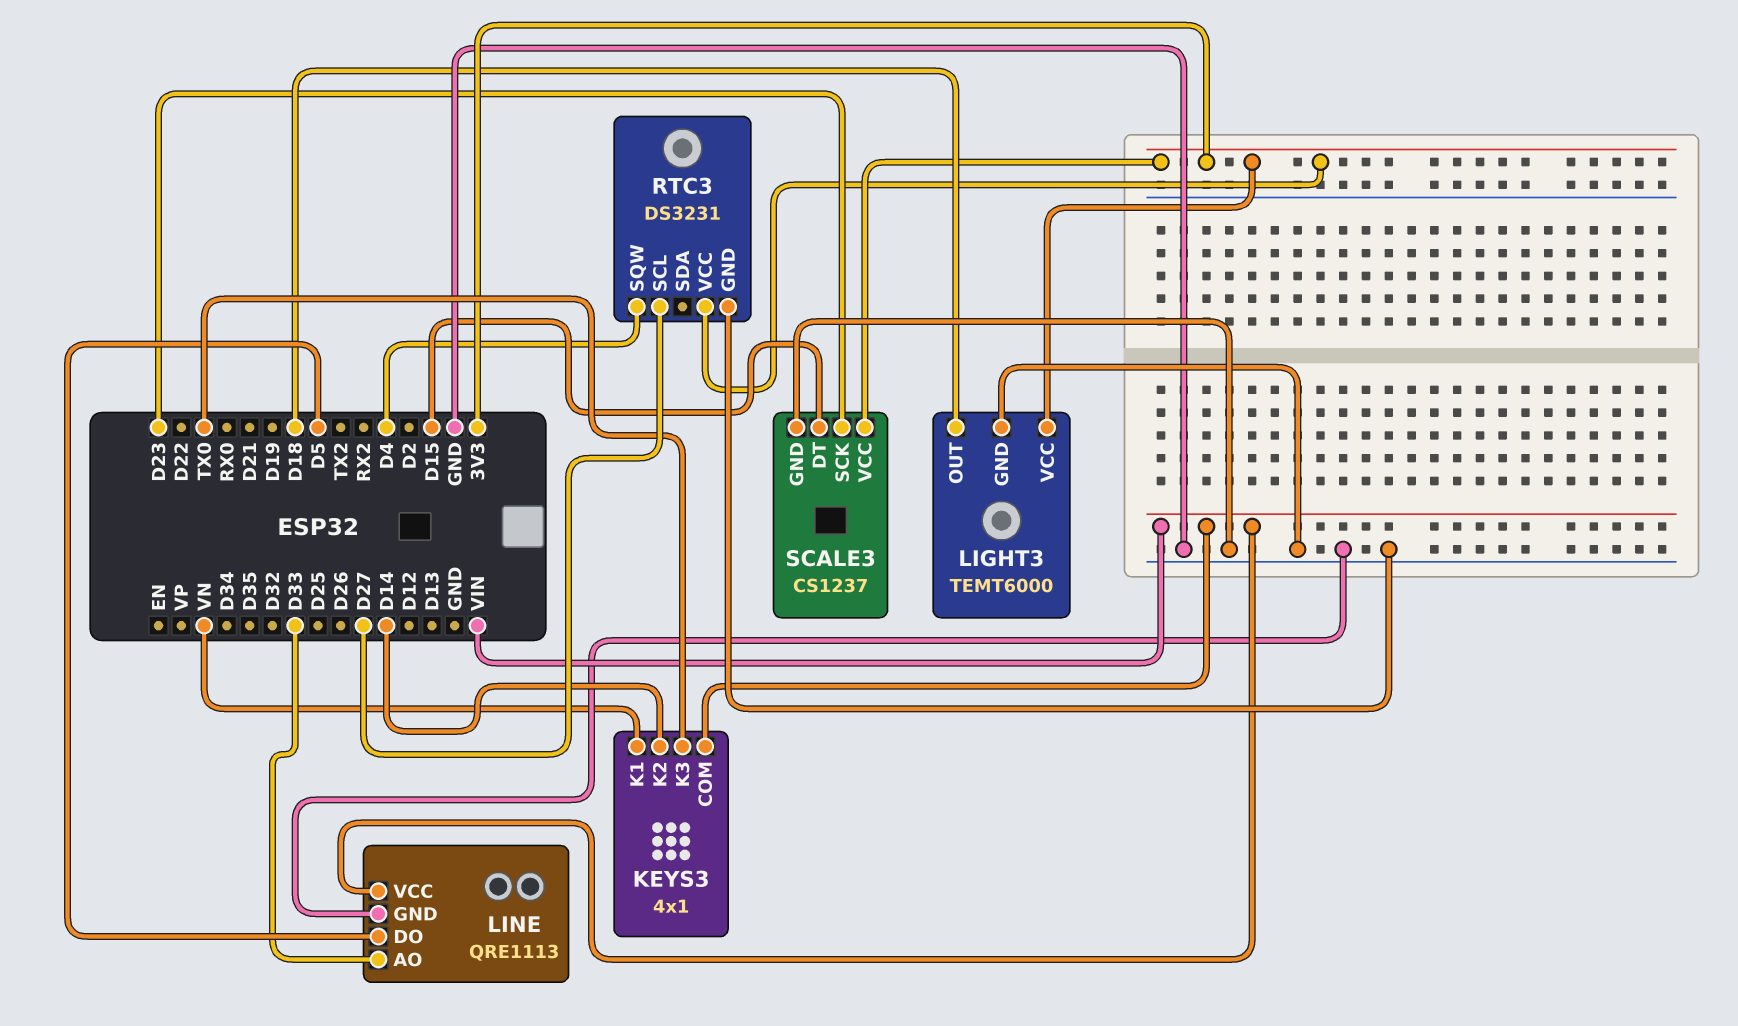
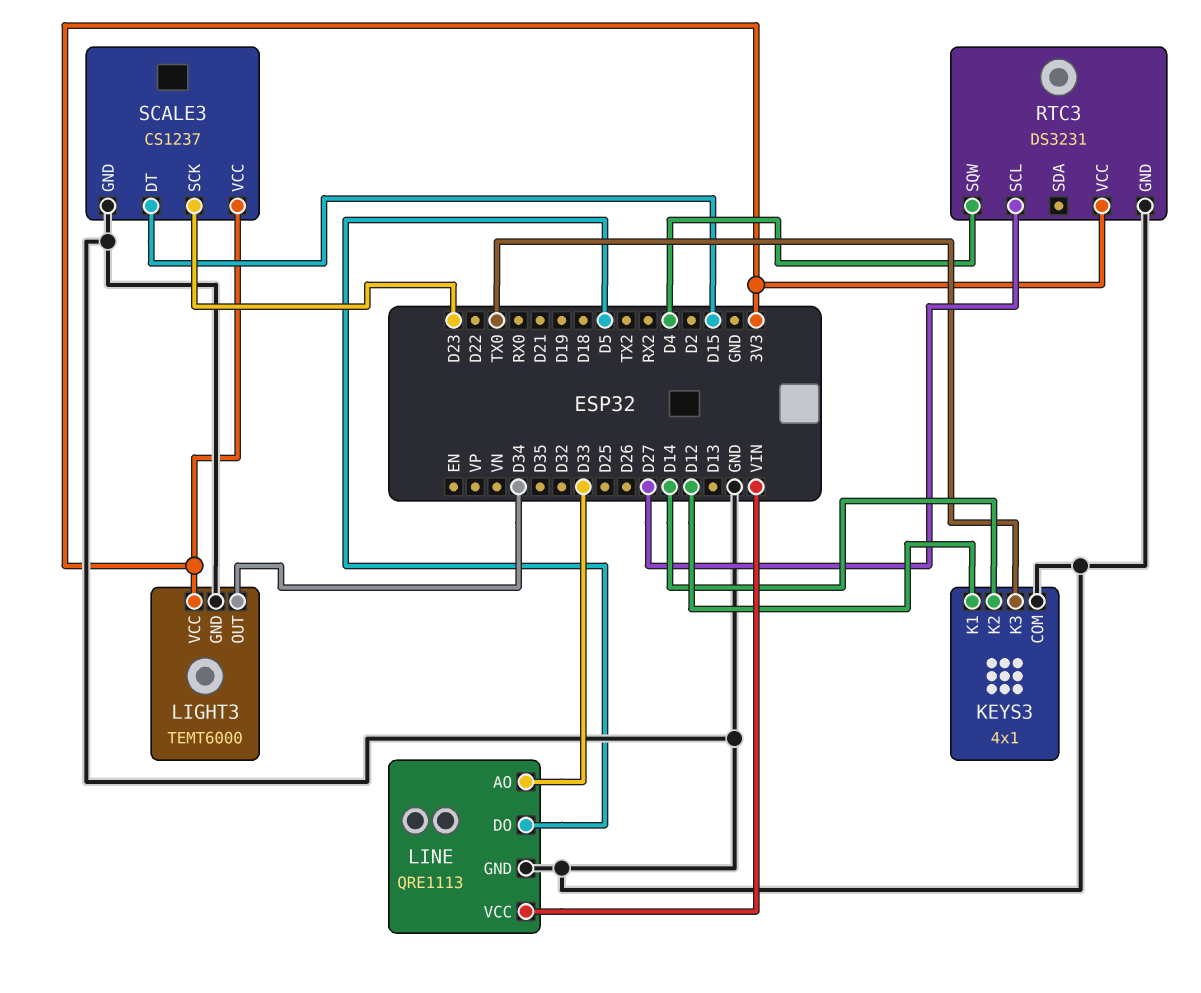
KEYS3 pin COM: VIN -> GND
KEYS3 pin K1: VN -> D12
LIGHT3 pin OUT: D18 -> D34

